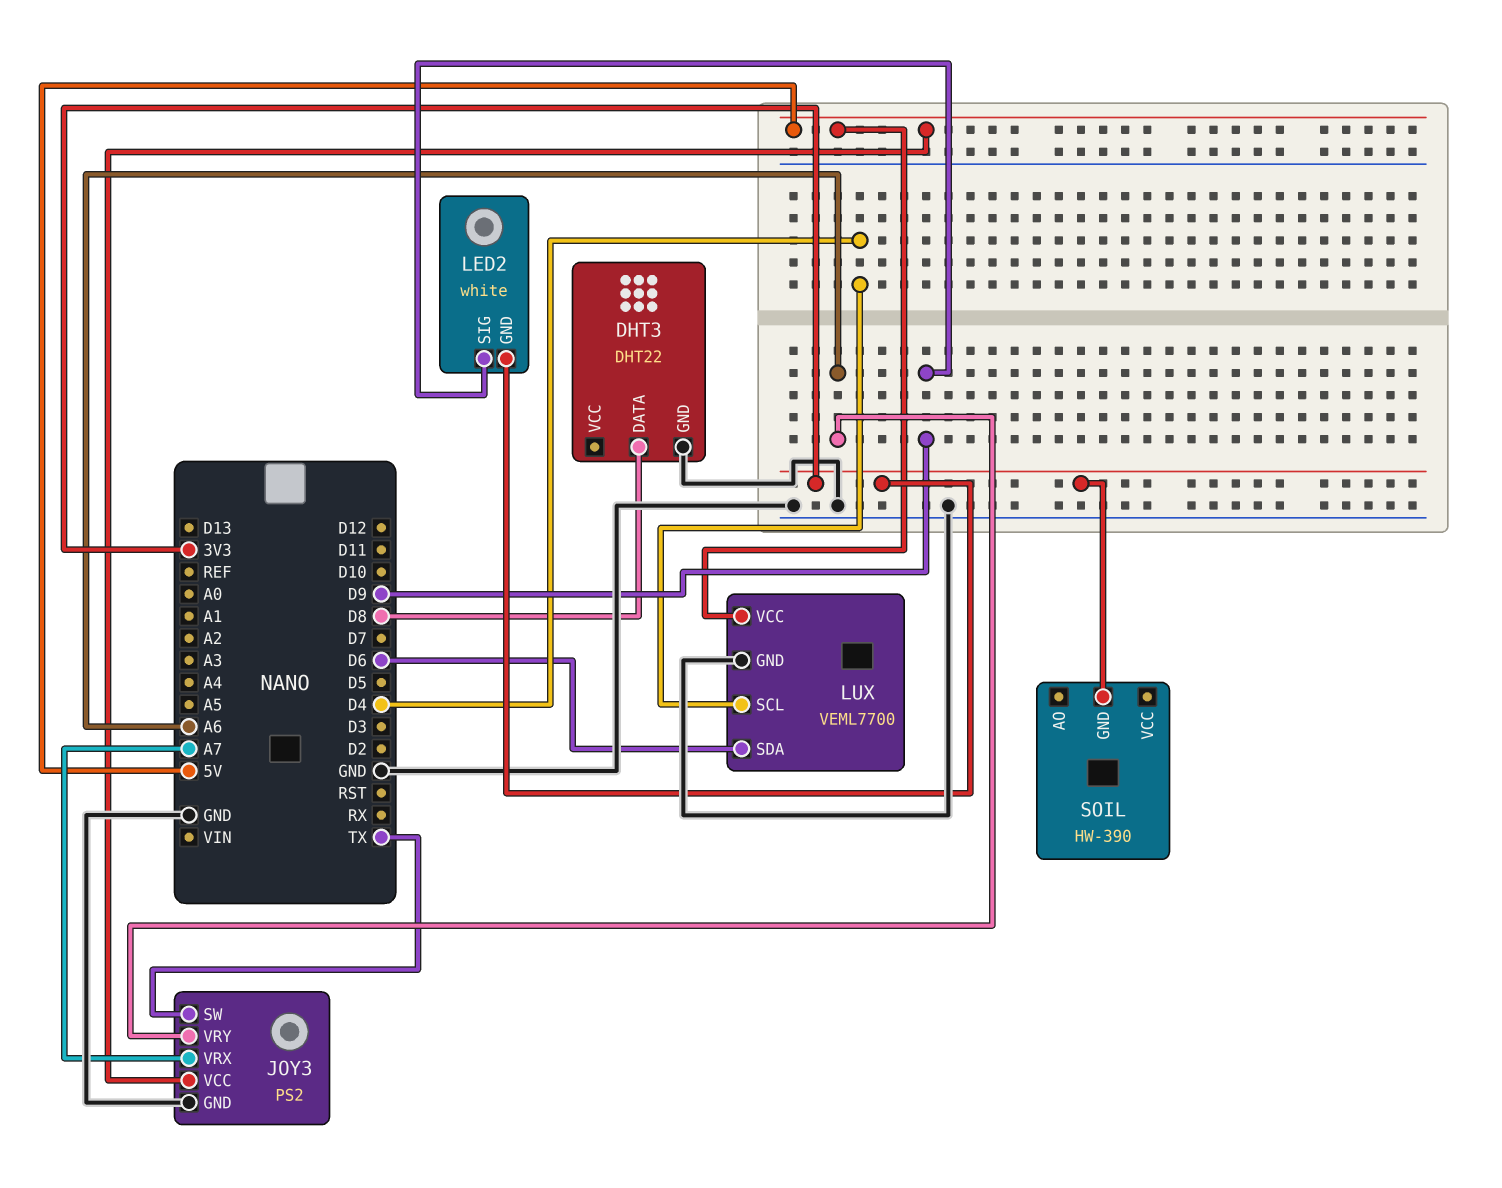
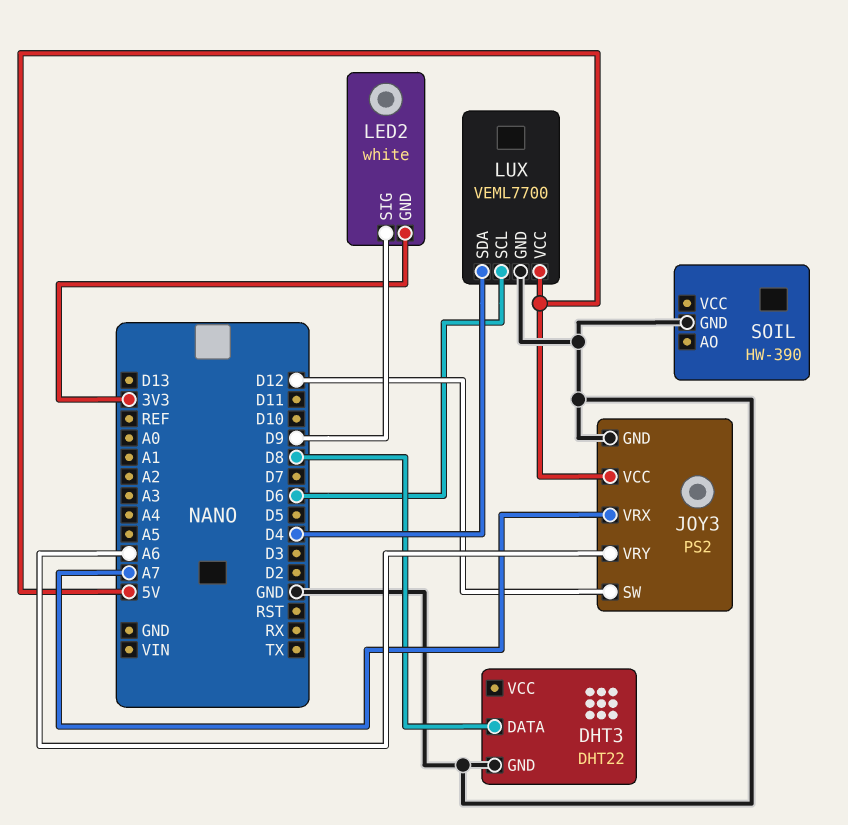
JOY3 pin SW: TX -> D12
LUX pin SCL: D4 -> D6
LUX pin SDA: D6 -> D4
SOIL pin GND: 3V3 -> GND

